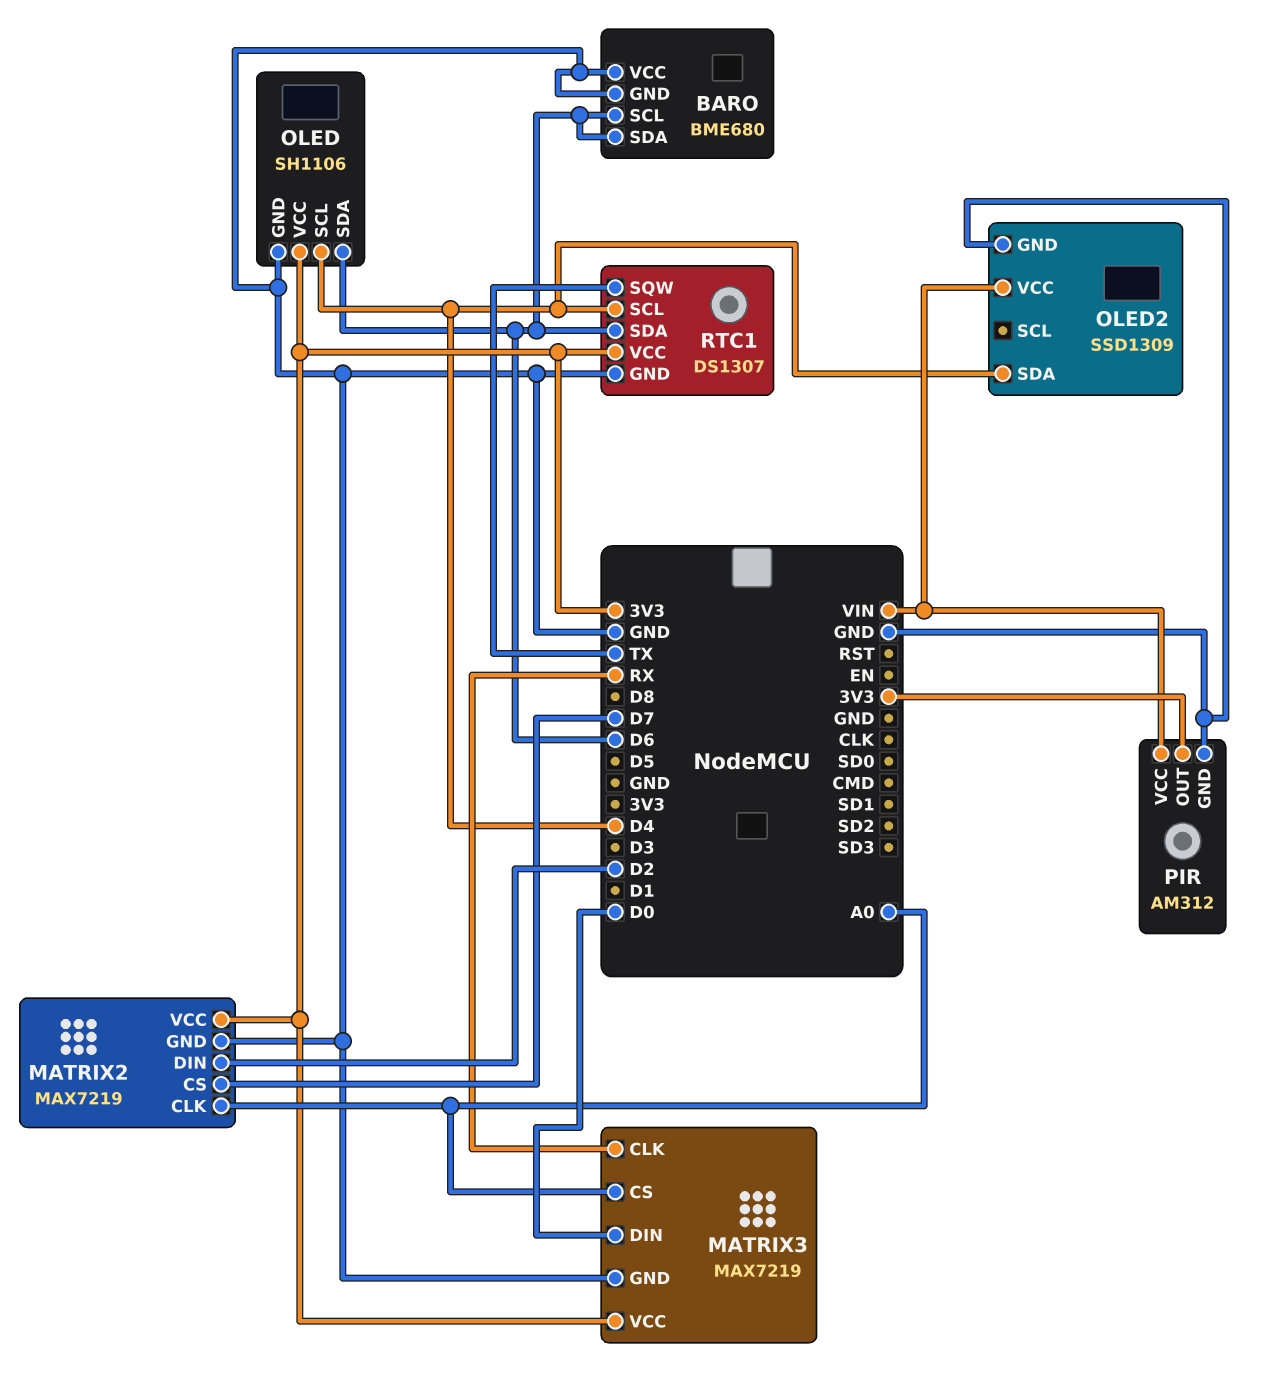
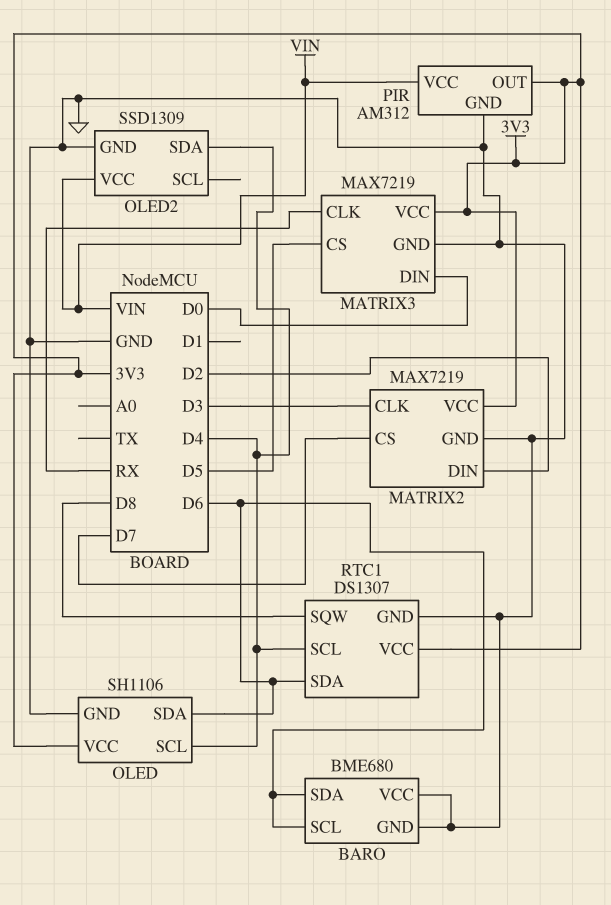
MATRIX2 pin CLK: A0 -> D3
MATRIX3 pin CS: A0 -> D5
RTC1 pin SQW: TX -> D8

